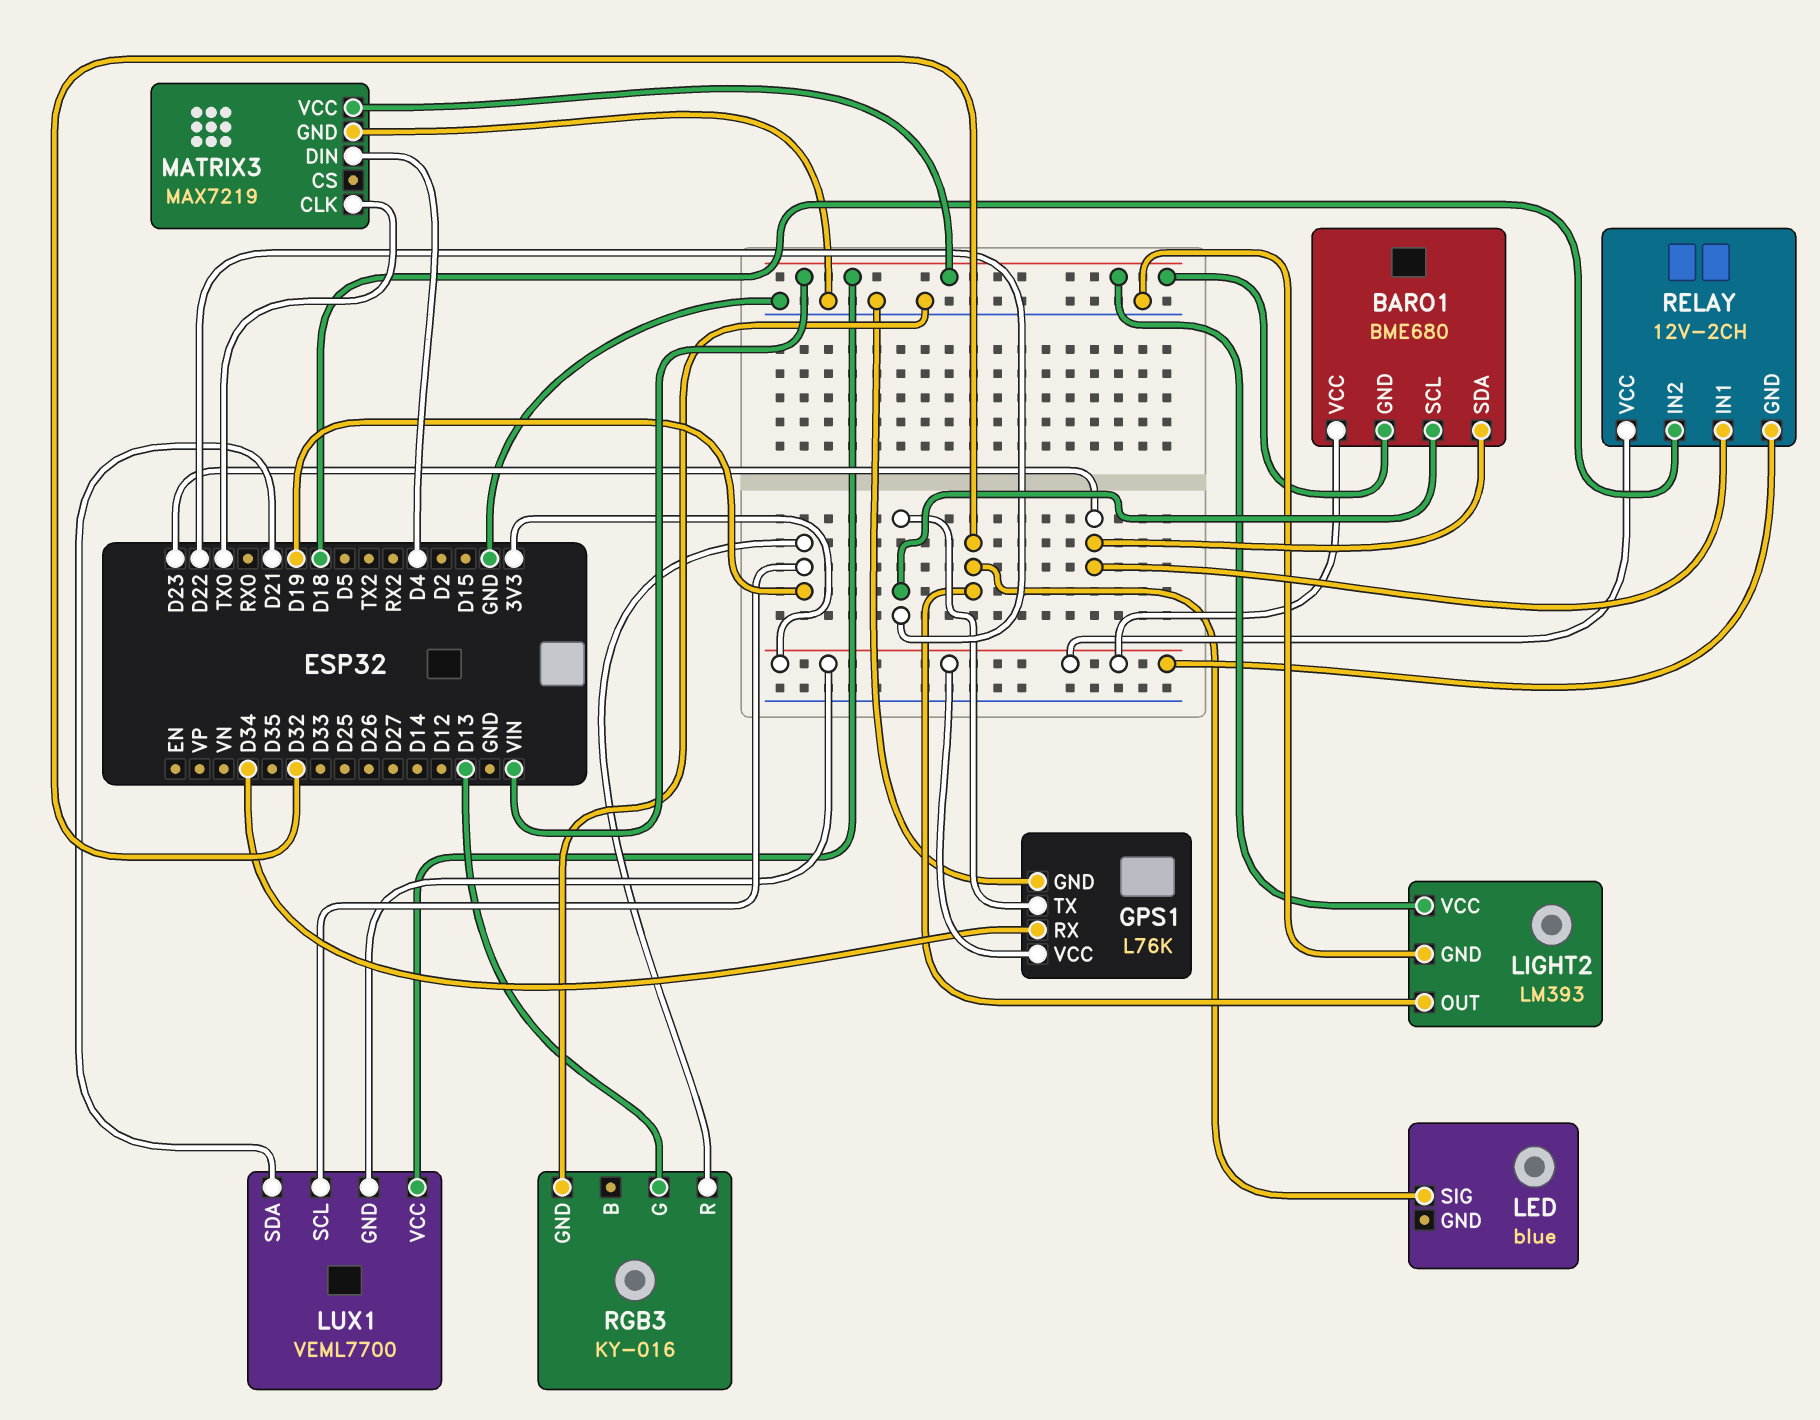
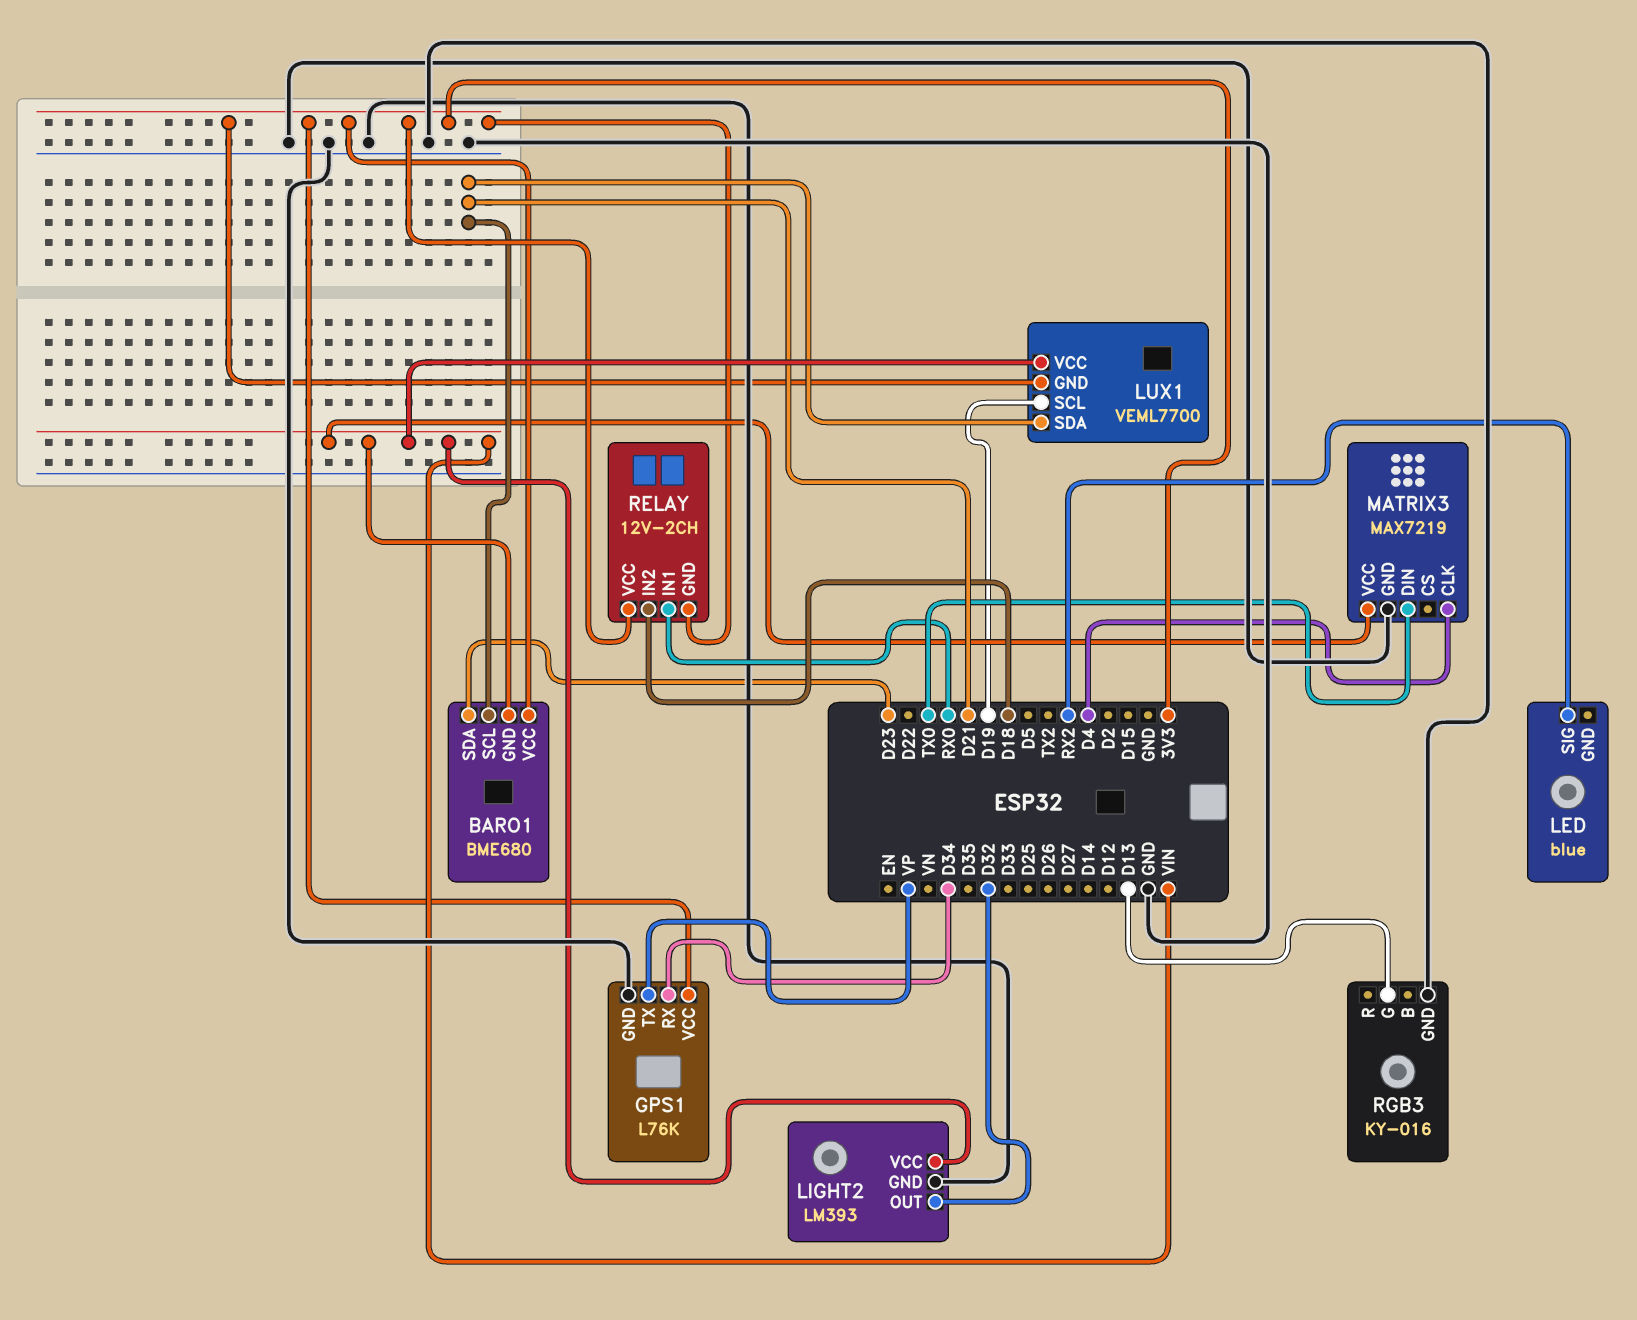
BARO1 pin SCL: D22 -> D21
GPS1 pin TX: D22 -> VP
LED pin SIG: D32 -> RX2
MATRIX3 pin CLK: TX0 -> D4
MATRIX3 pin DIN: D4 -> TX0
RELAY pin IN1: D23 -> RX0
RGB3 pin R: D19 -> none

